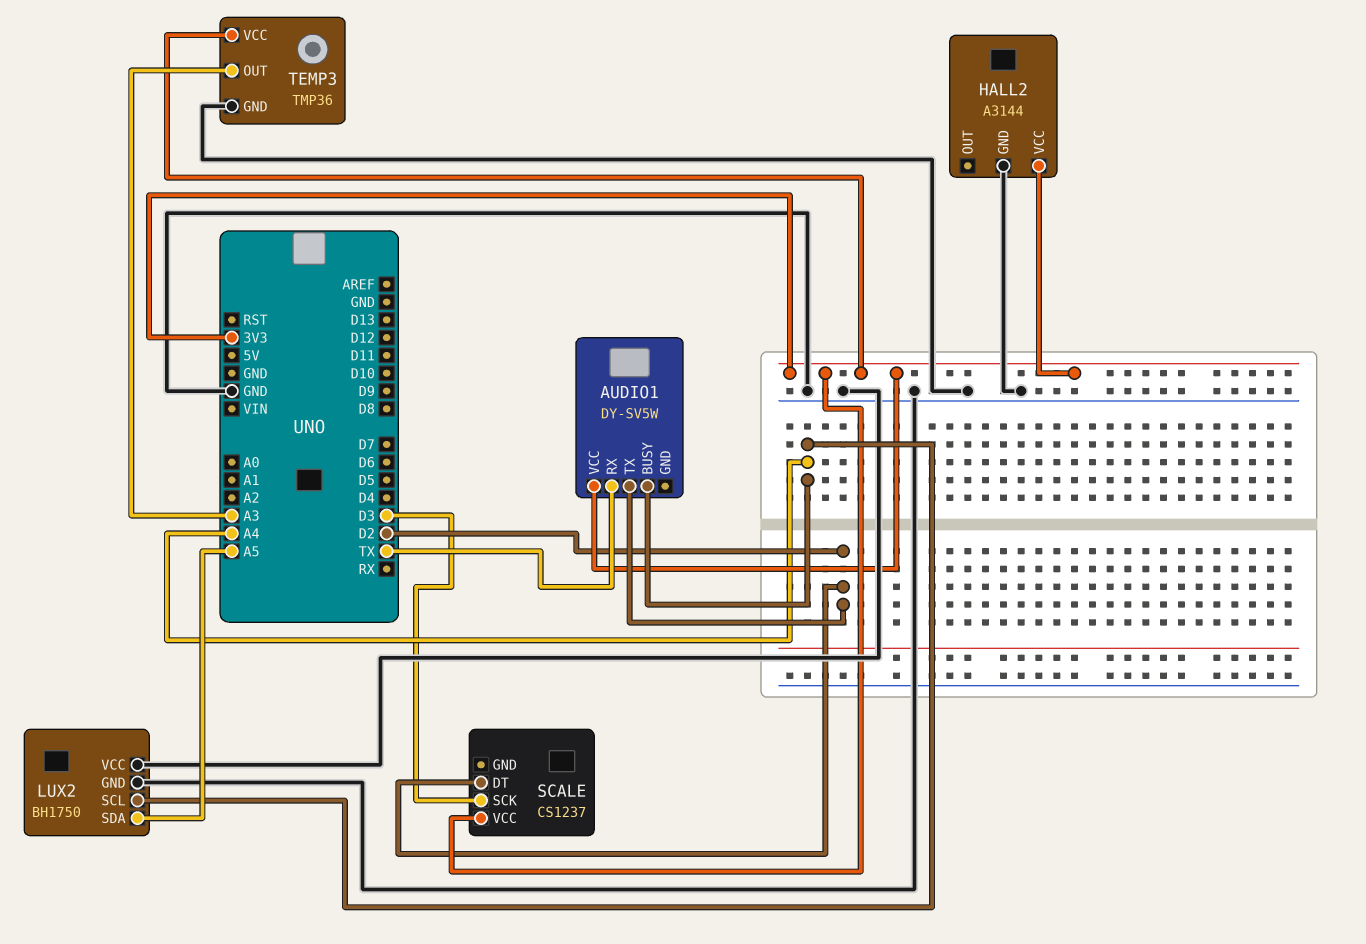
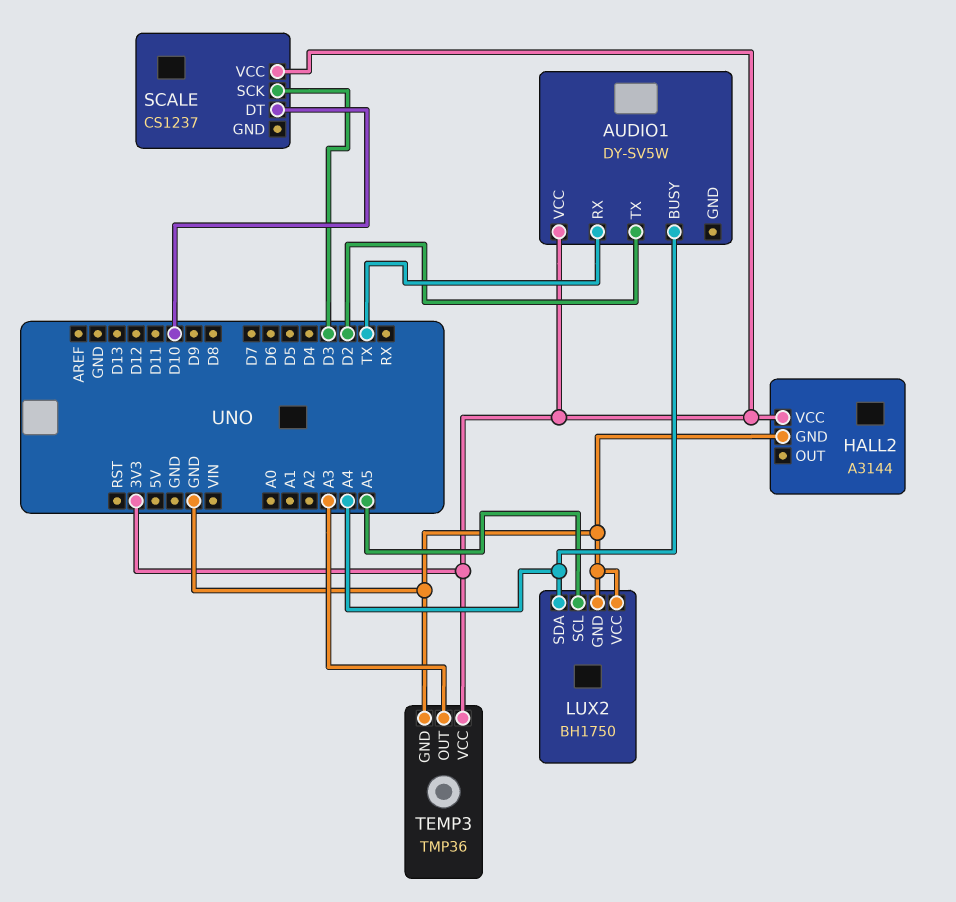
LUX2 pin SCL: A4 -> A5
LUX2 pin SDA: A5 -> A4
SCALE pin DT: D2 -> D10

